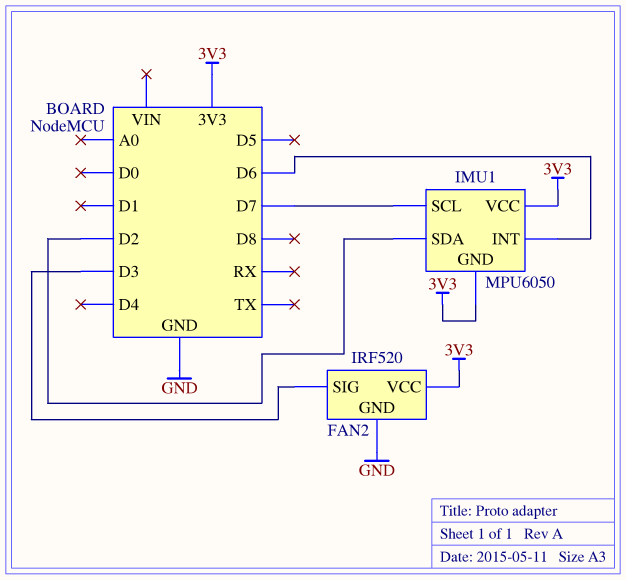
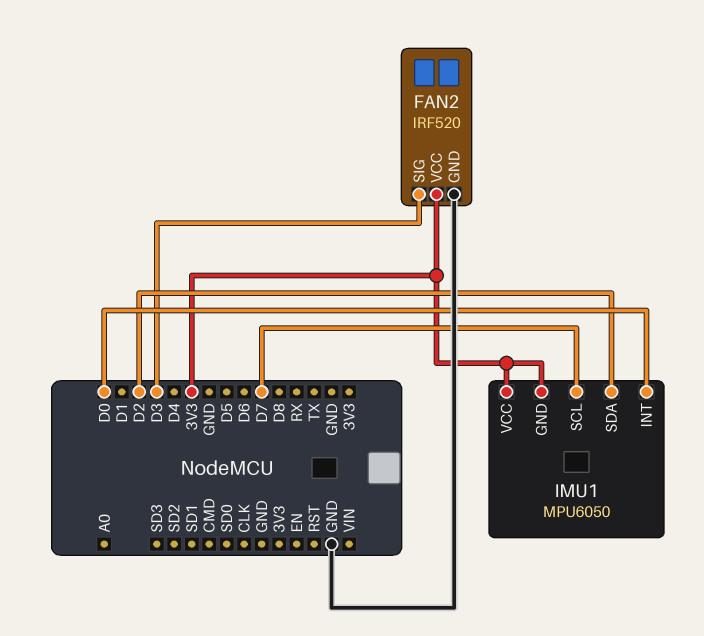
IMU1 pin INT: D6 -> D0

